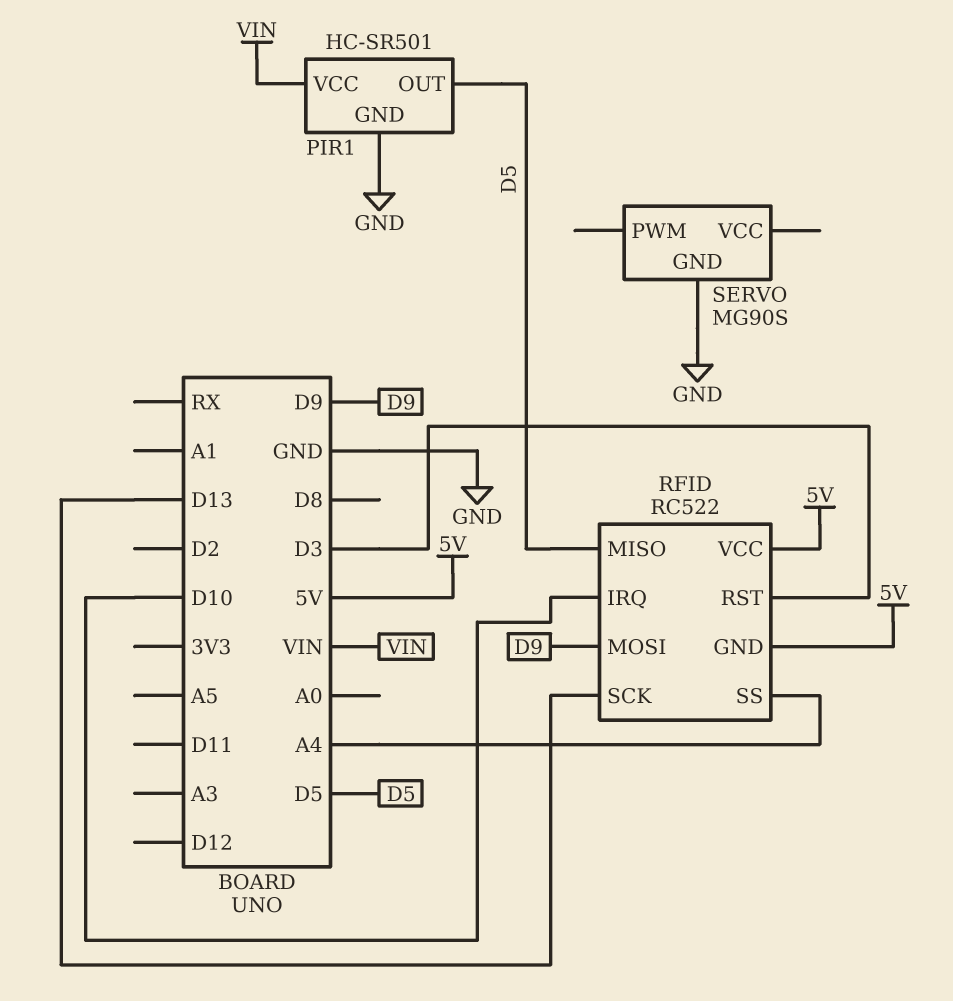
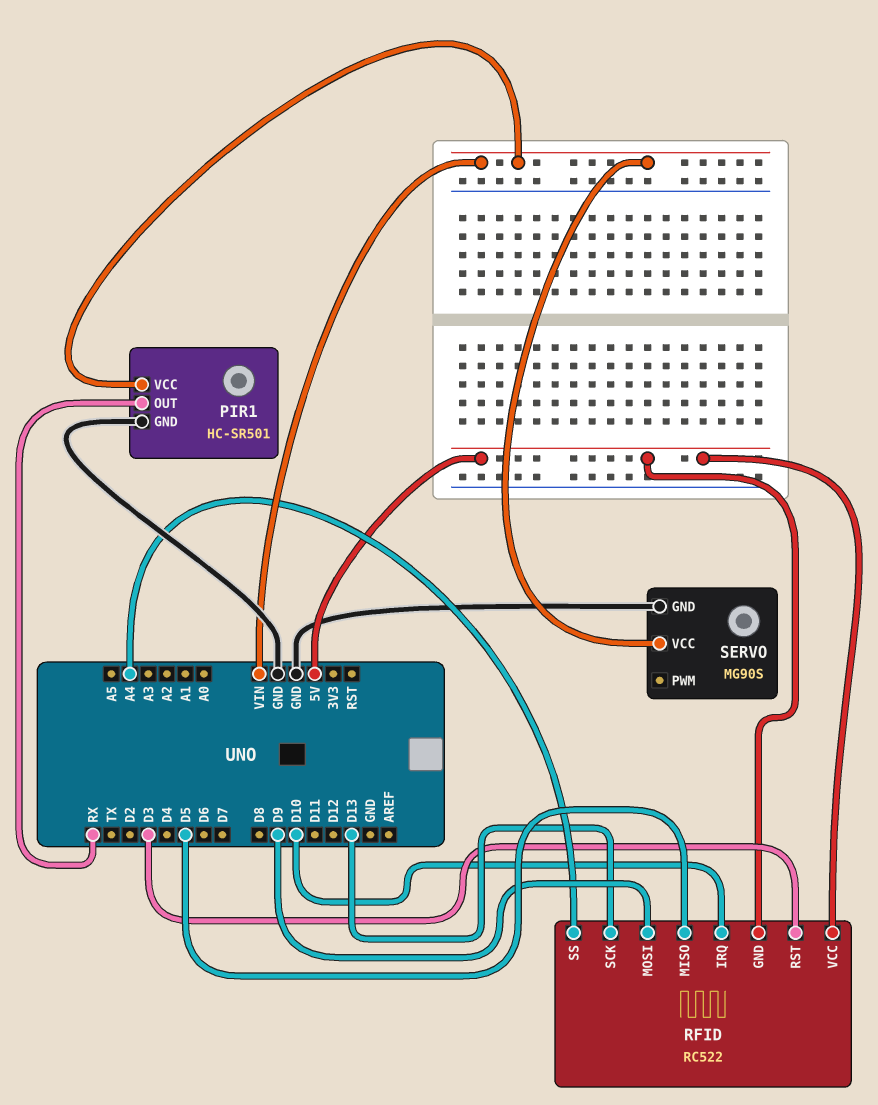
PIR1 pin OUT: D5 -> RX
SERVO pin VCC: none -> VIN

